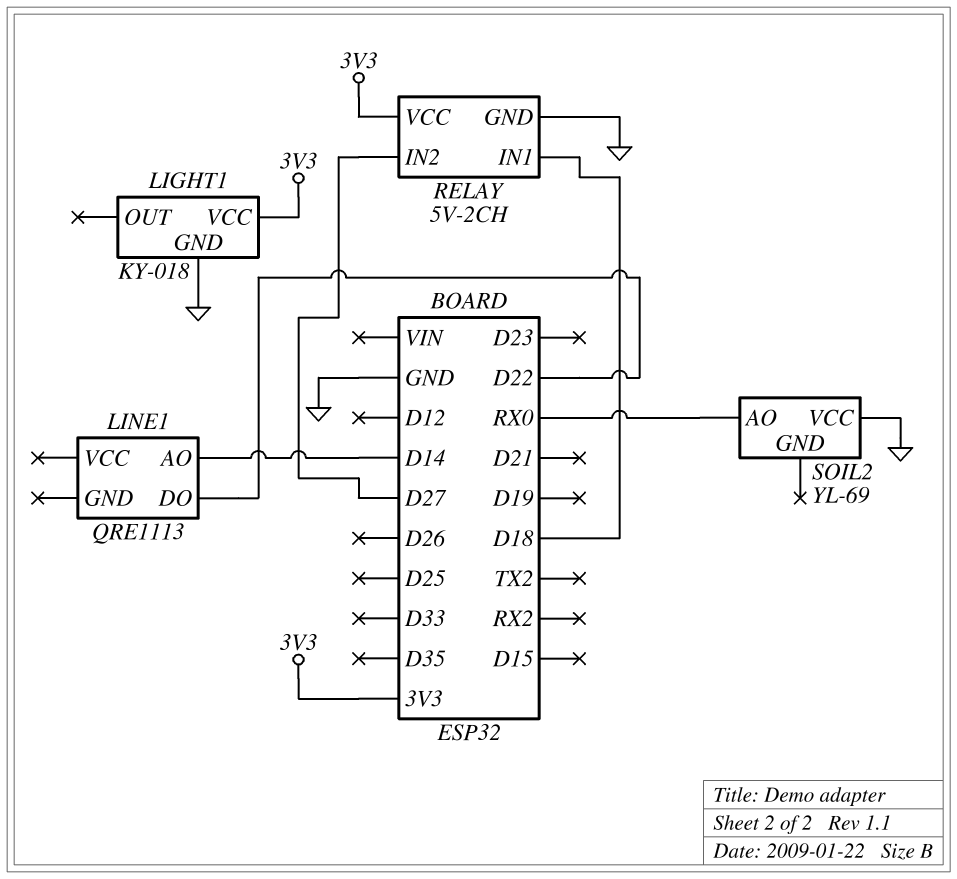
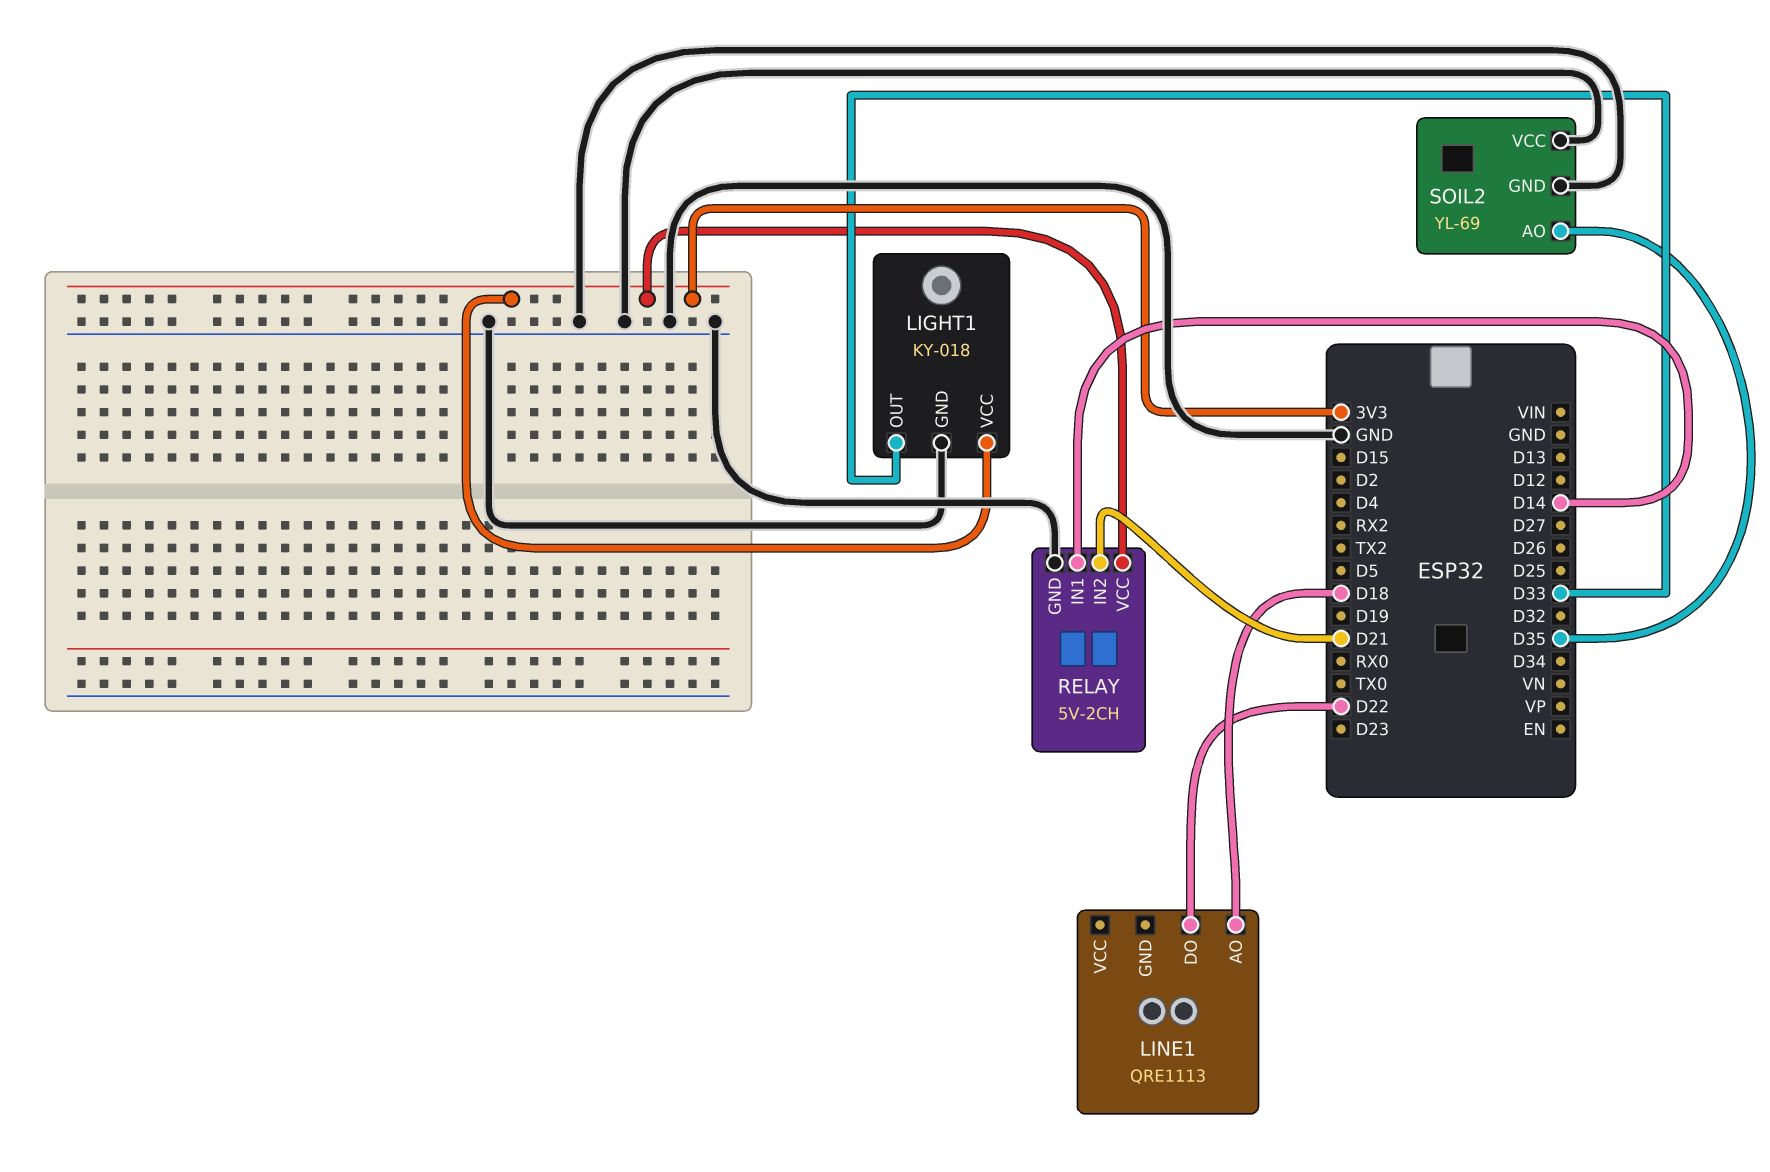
LIGHT1 pin OUT: none -> D33
LINE1 pin AO: D14 -> D18
RELAY pin IN1: D18 -> D14
RELAY pin IN2: D27 -> D21
SOIL2 pin AO: RX0 -> D35
SOIL2 pin GND: none -> GND

